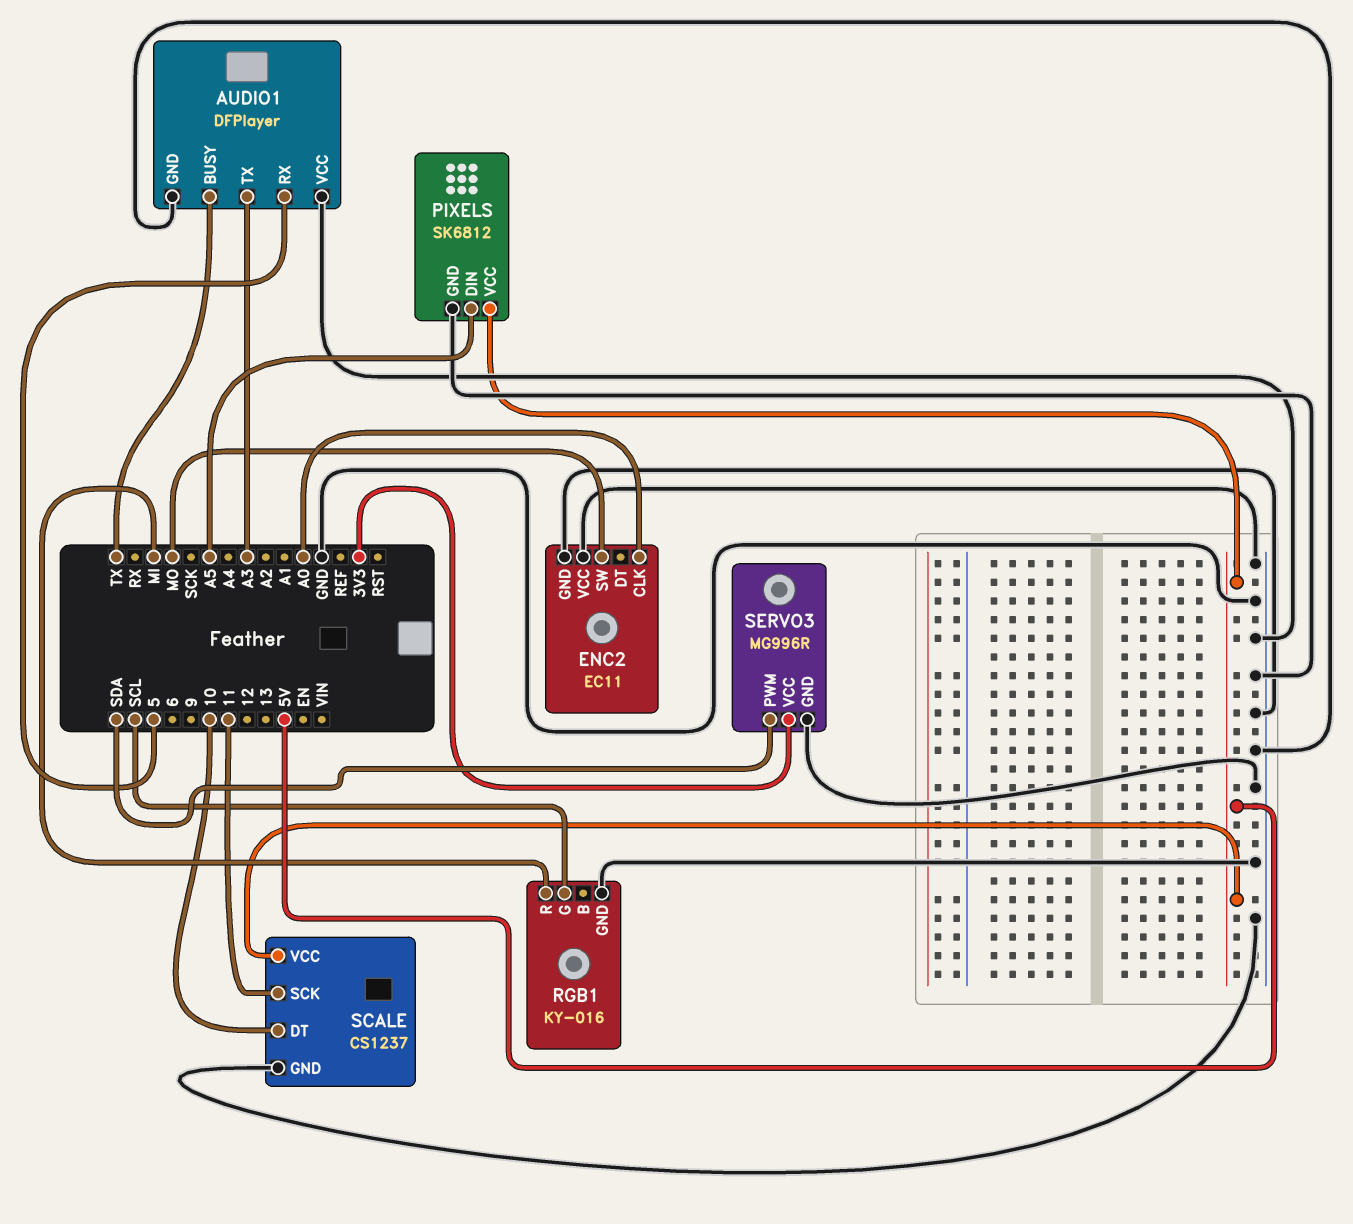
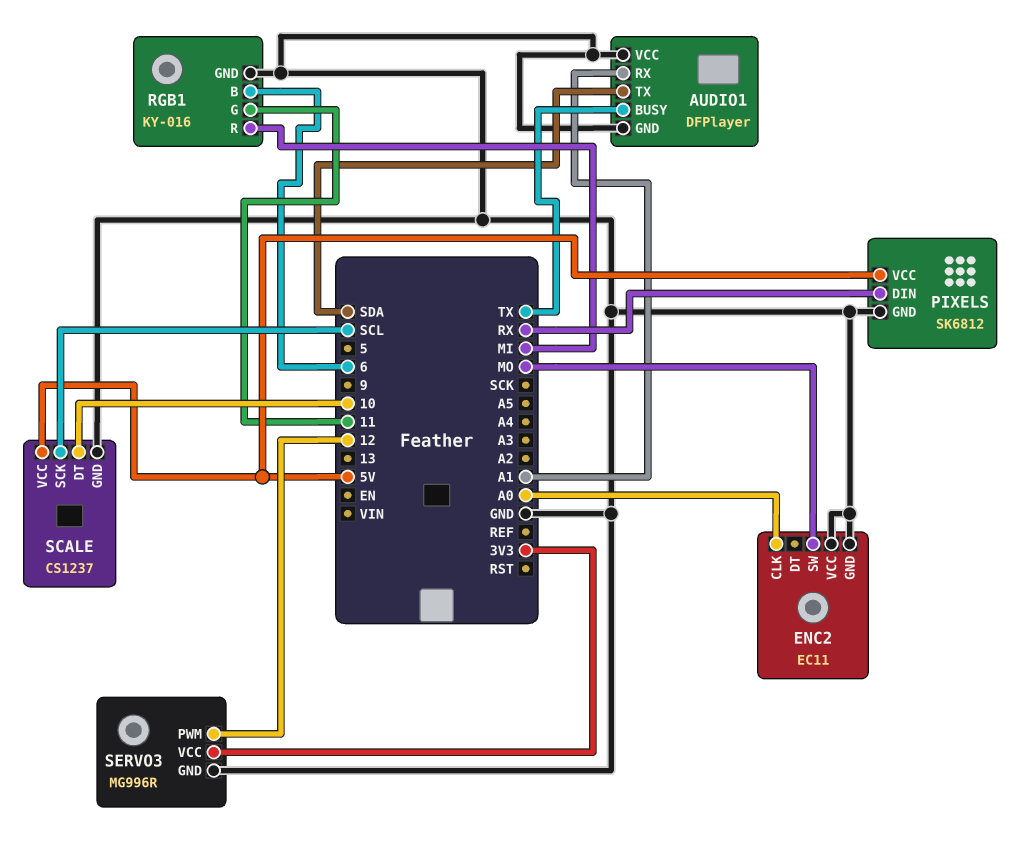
AUDIO1 pin RX: 5 -> A1
AUDIO1 pin TX: A3 -> SDA
PIXELS pin DIN: A5 -> RX
RGB1 pin B: none -> 6
RGB1 pin G: SCL -> 11
SCALE pin SCK: 11 -> SCL
SERVO3 pin PWM: SDA -> 12

